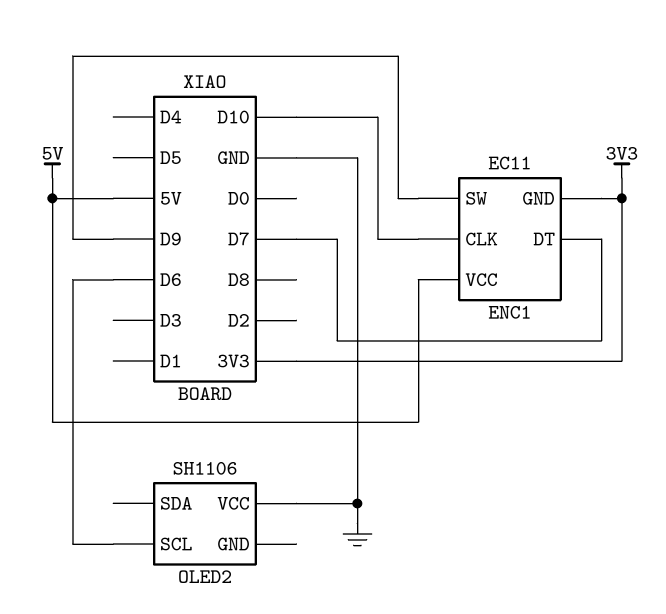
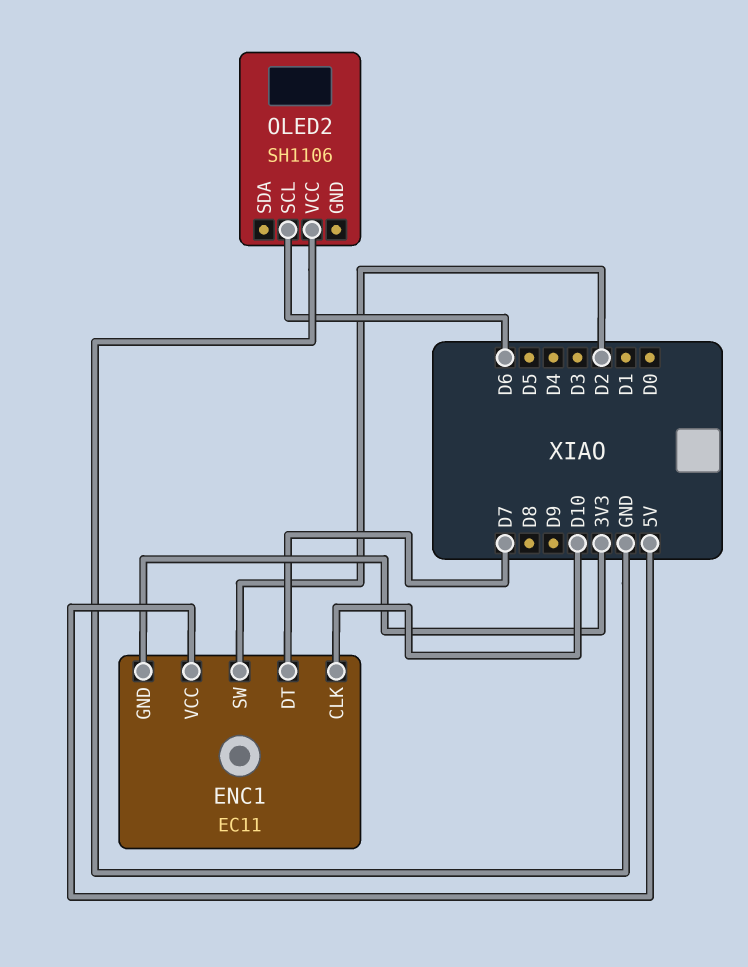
ENC1 pin SW: D9 -> D2

